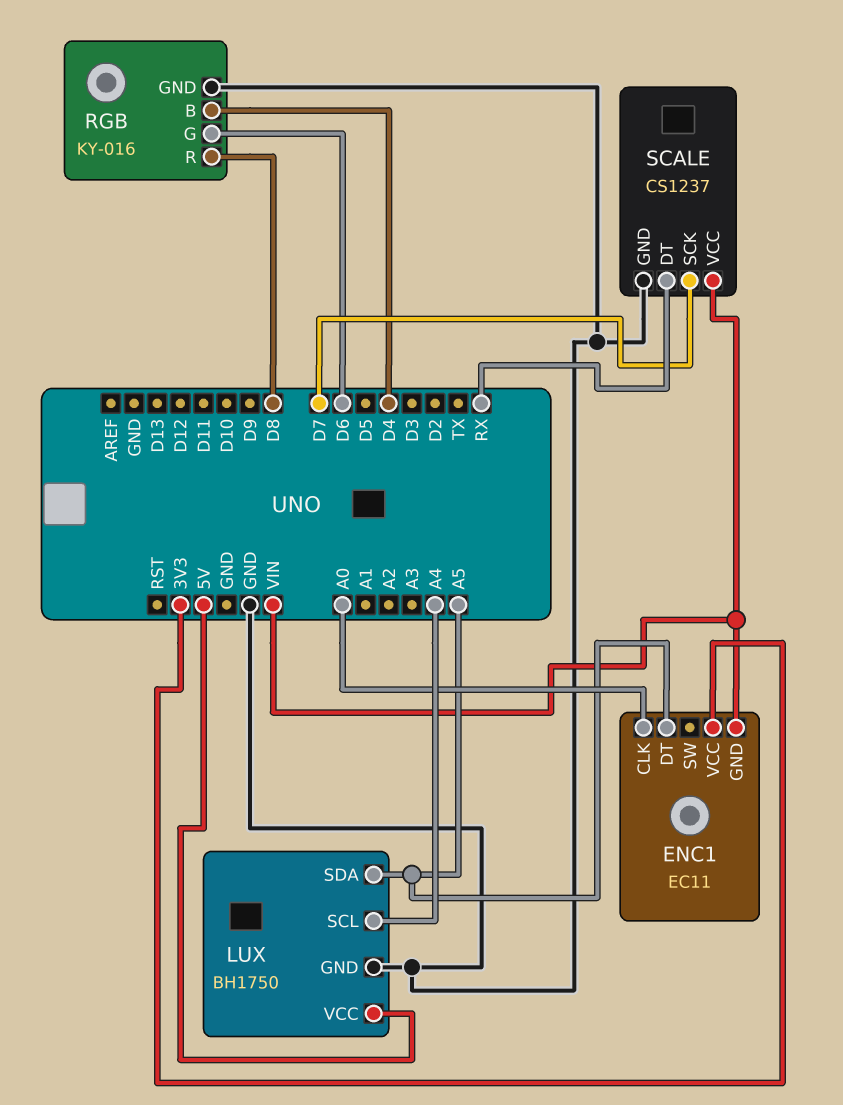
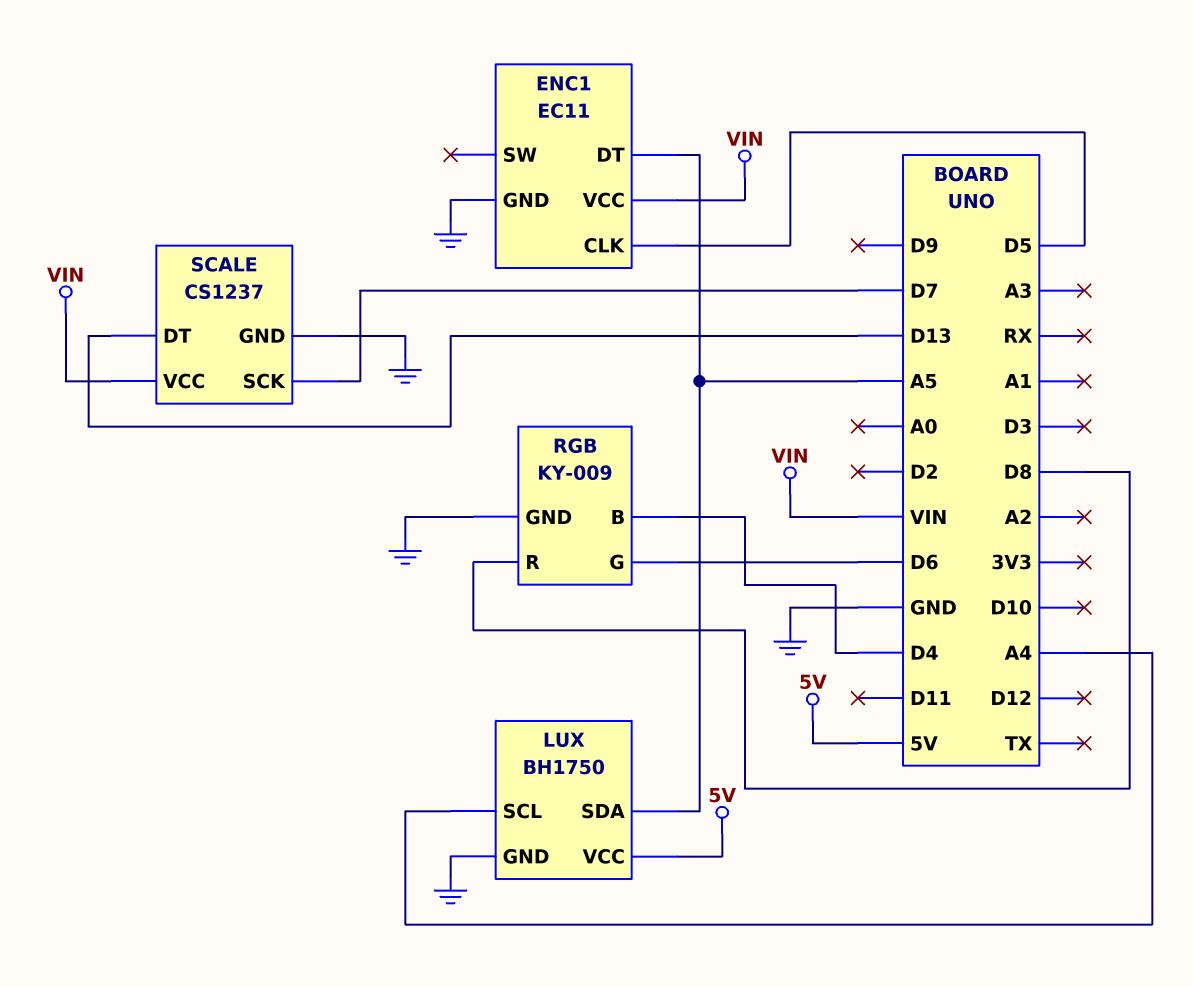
ENC1 pin CLK: A0 -> D5
ENC1 pin GND: VIN -> GND
ENC1 pin VCC: 3V3 -> VIN
RGB: KY-016 -> KY-009
SCALE pin DT: RX -> D13

